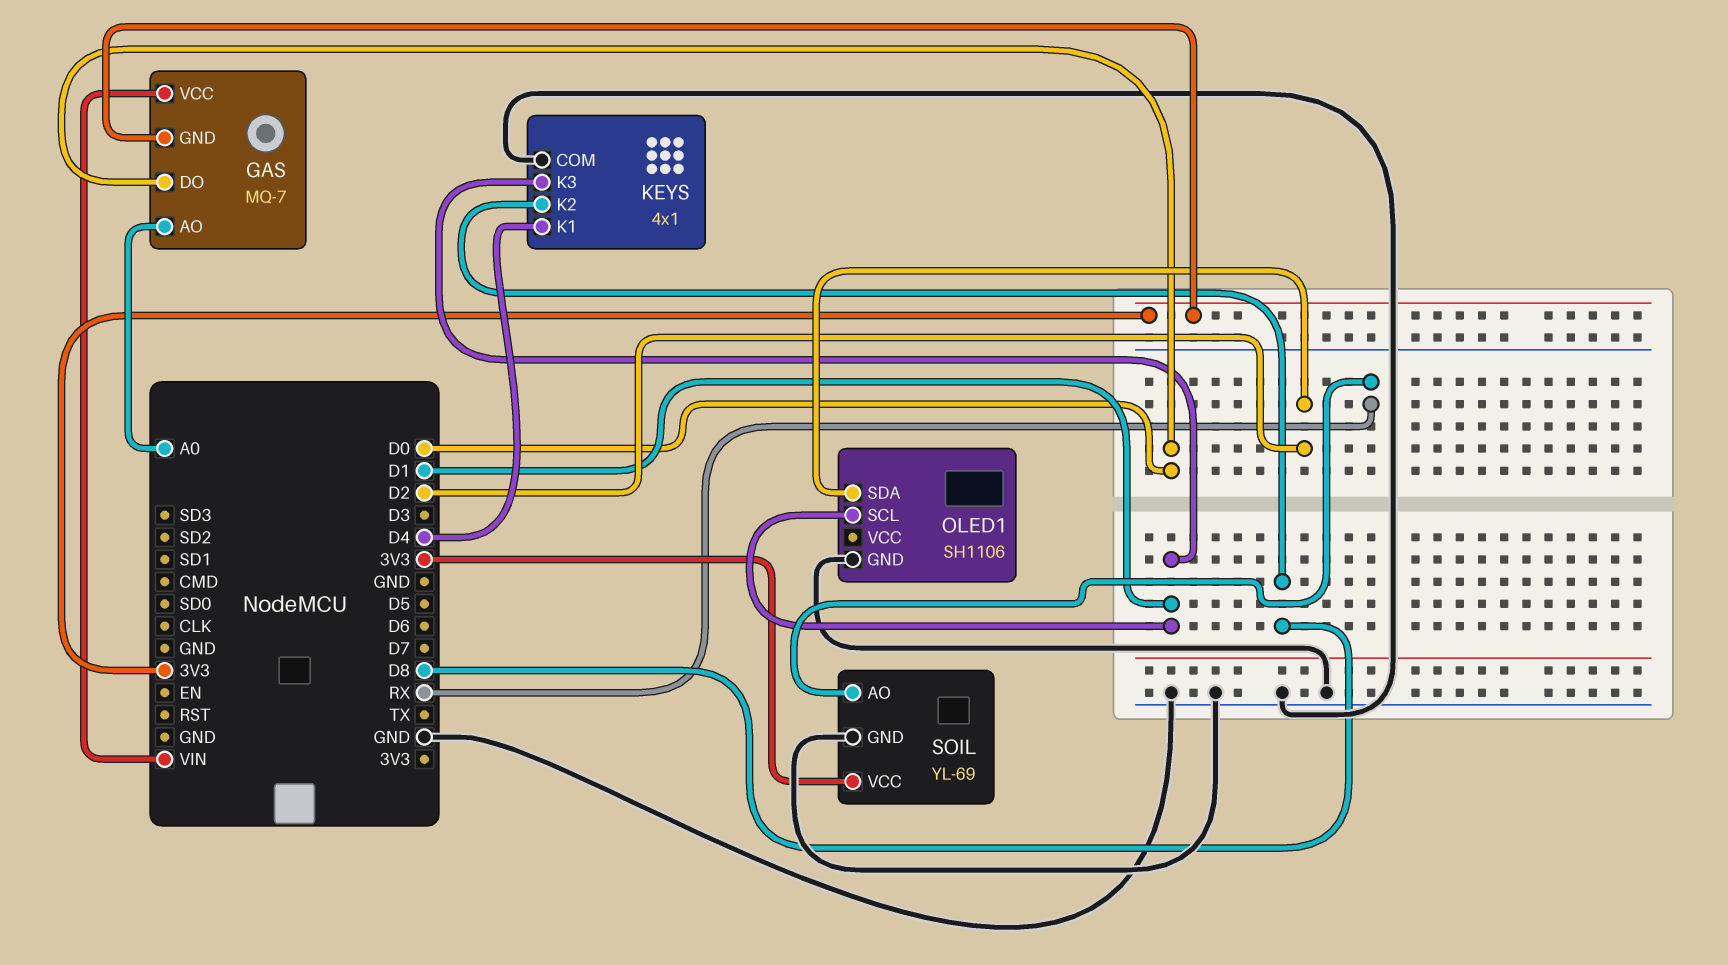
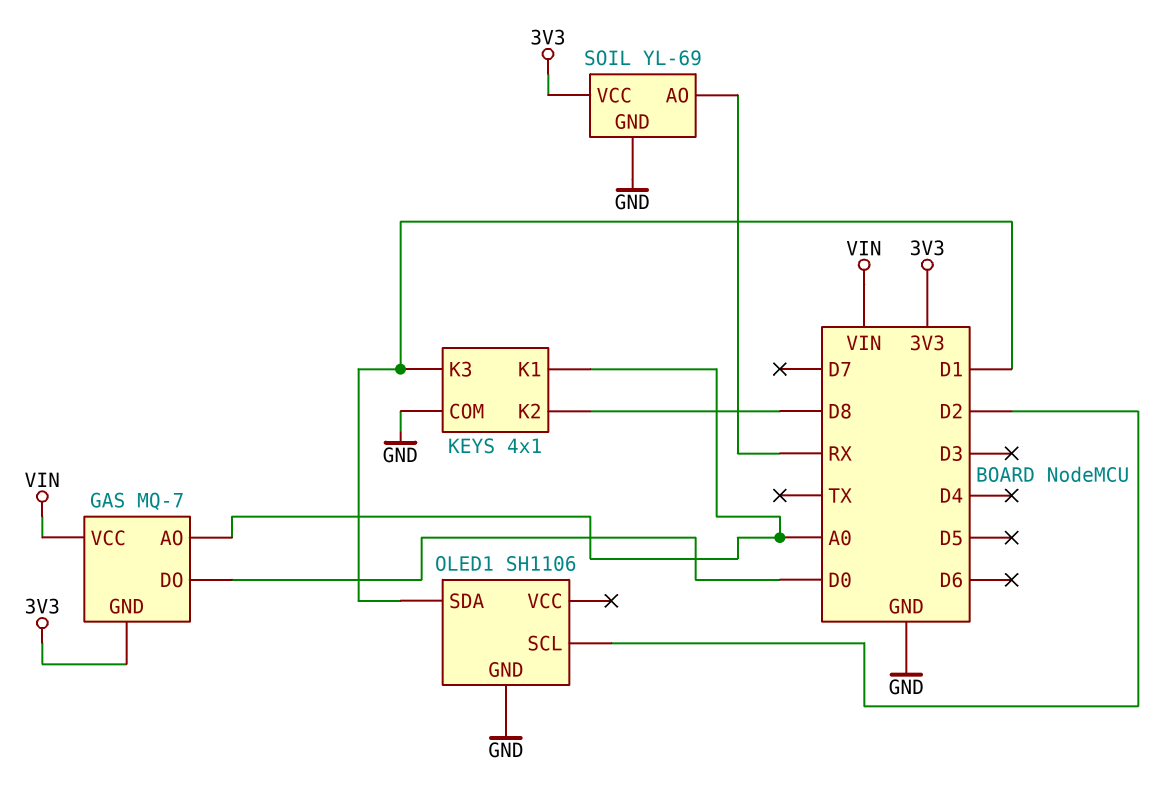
KEYS pin K1: D4 -> A0
OLED1 pin SCL: D1 -> D2
OLED1 pin SDA: D2 -> D1

